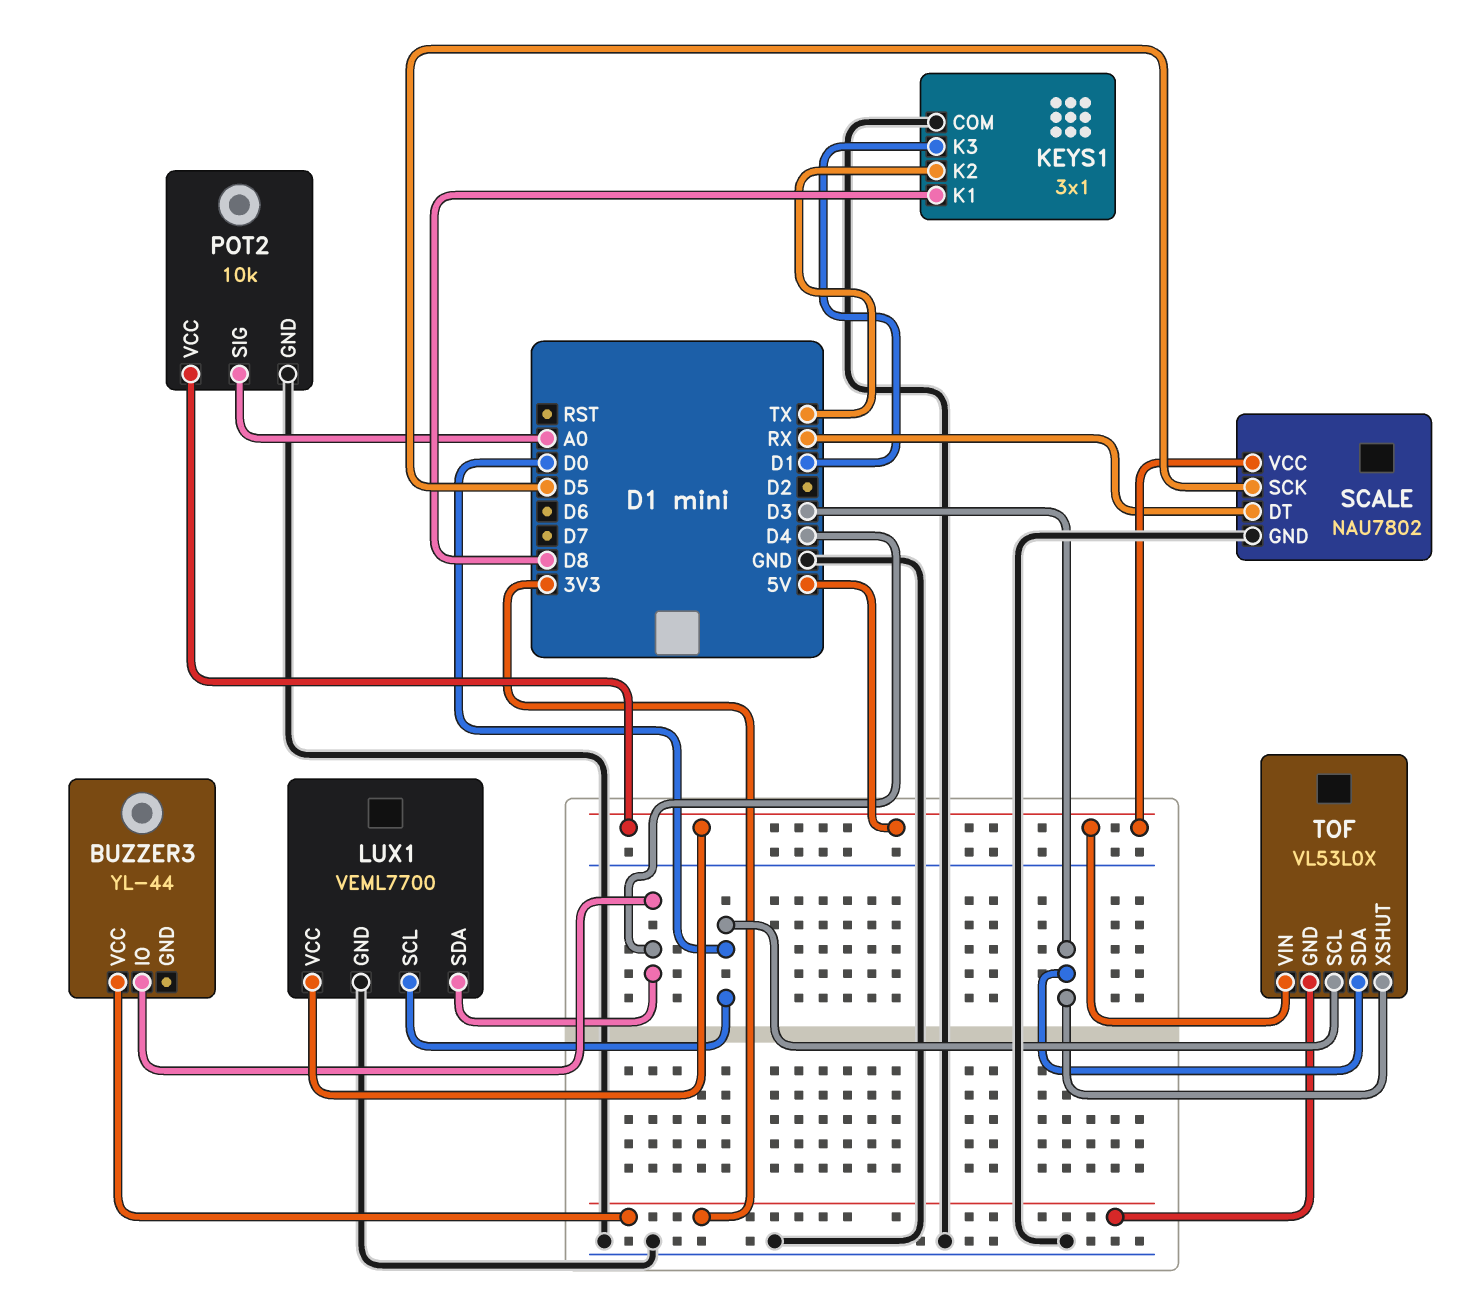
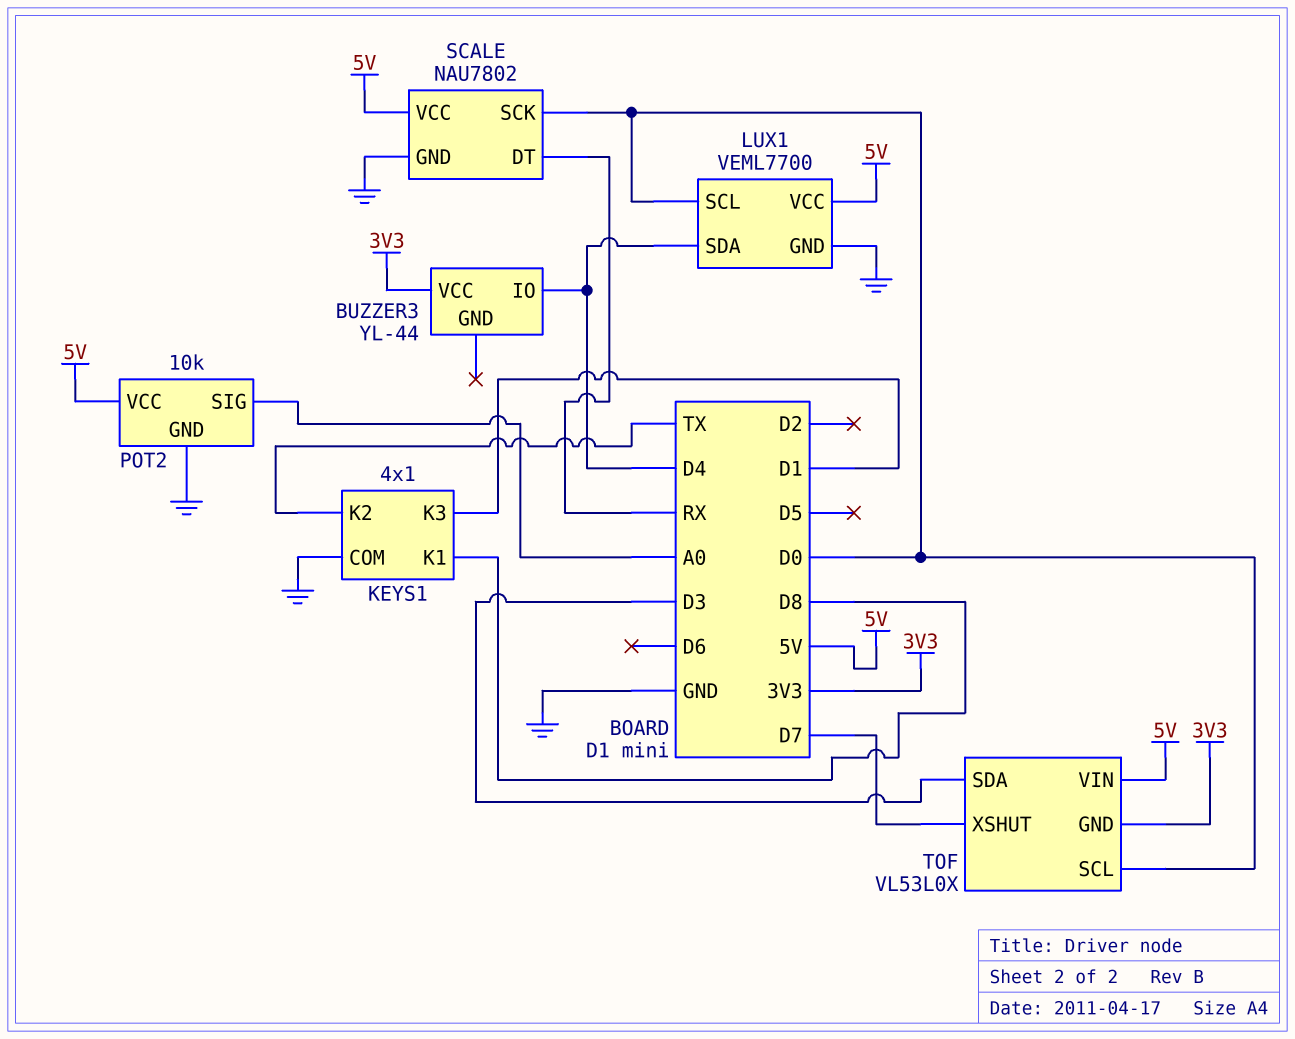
KEYS1: 3x1 -> 4x1
SCALE pin SCK: D5 -> D0
TOF pin XSHUT: D3 -> D7

